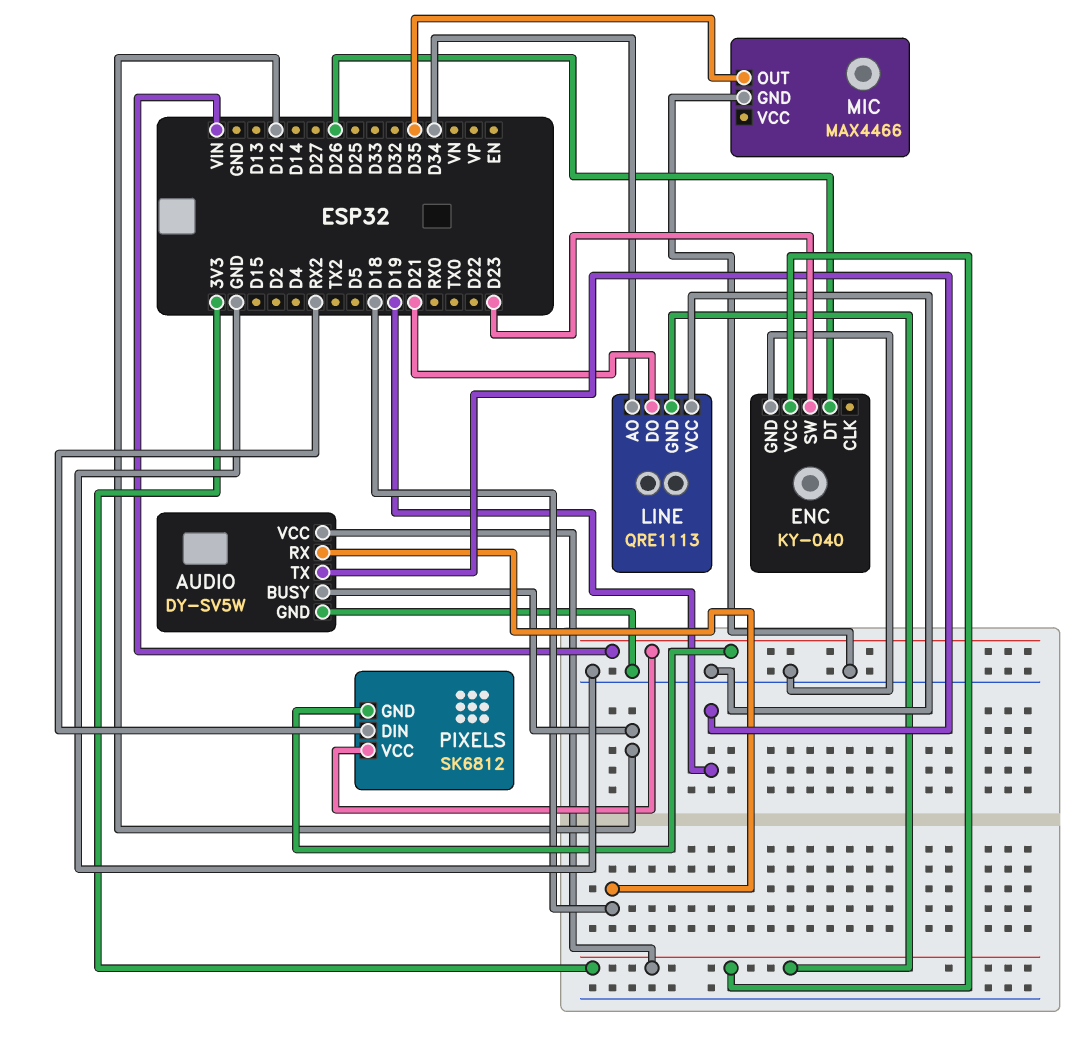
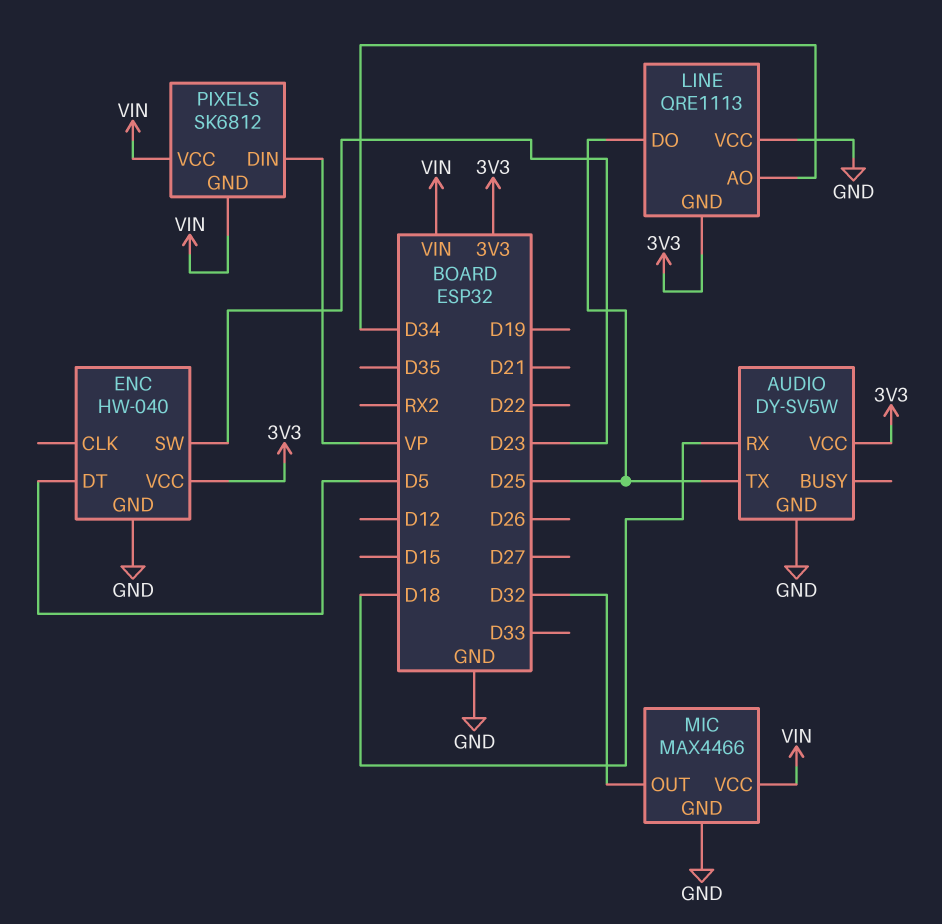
AUDIO pin BUSY: D12 -> none
AUDIO pin TX: D19 -> D25
ENC: KY-040 -> HW-040
ENC pin DT: D26 -> D5
LINE pin DO: D21 -> D25
MIC pin OUT: D35 -> D32
MIC pin VCC: none -> VIN
PIXELS pin DIN: RX2 -> VP

